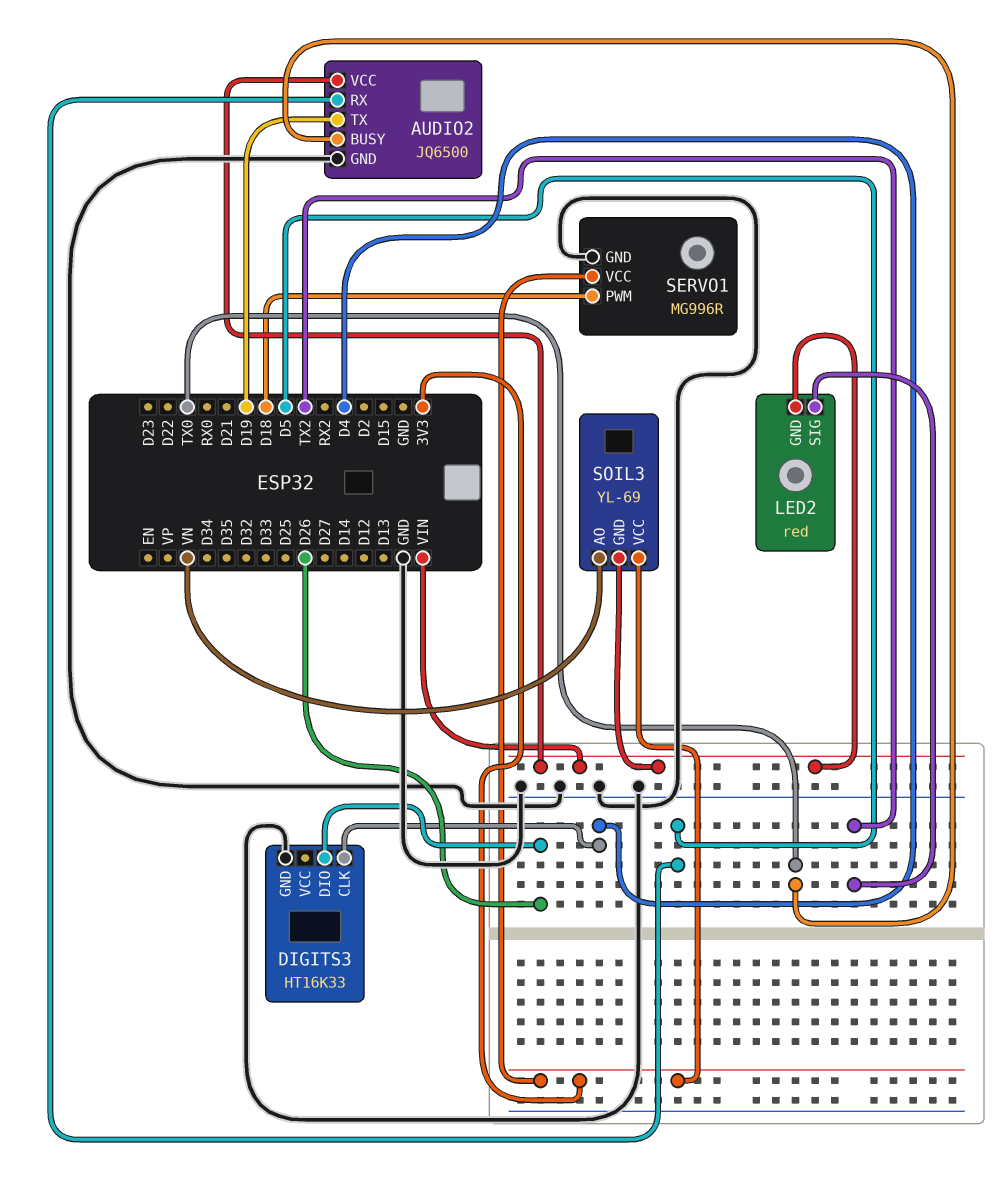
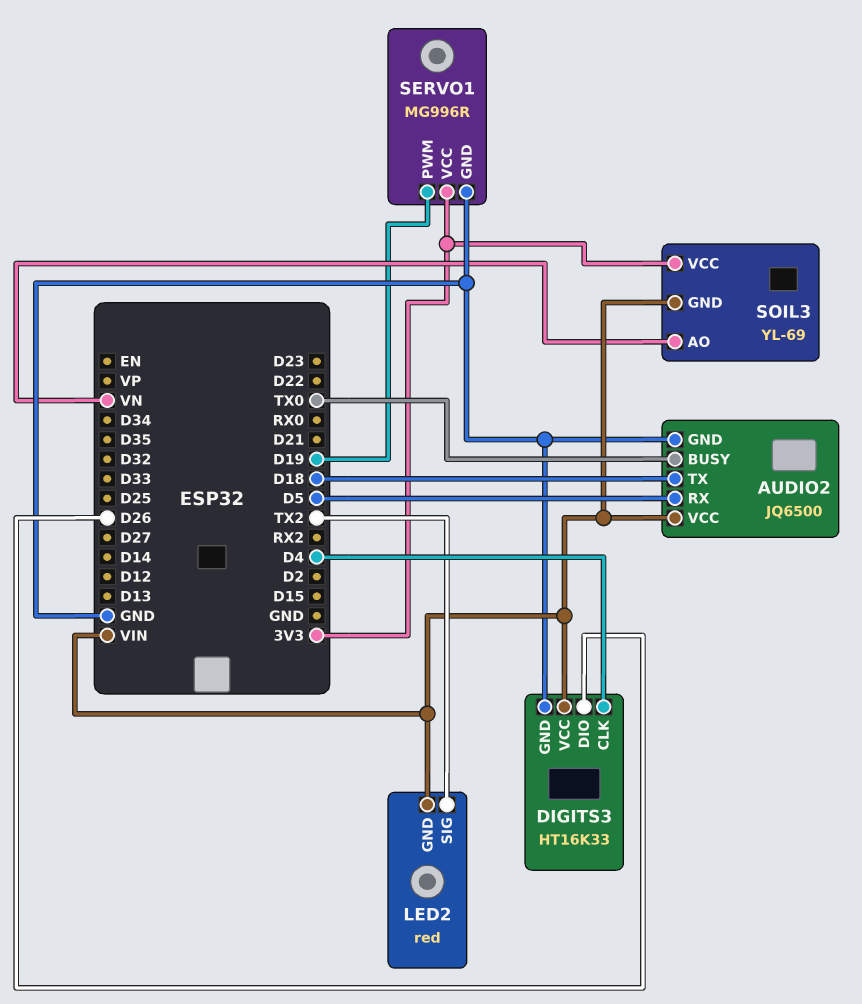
AUDIO2 pin TX: D19 -> D18
DIGITS3 pin VCC: none -> VIN
SERVO1 pin PWM: D18 -> D19

